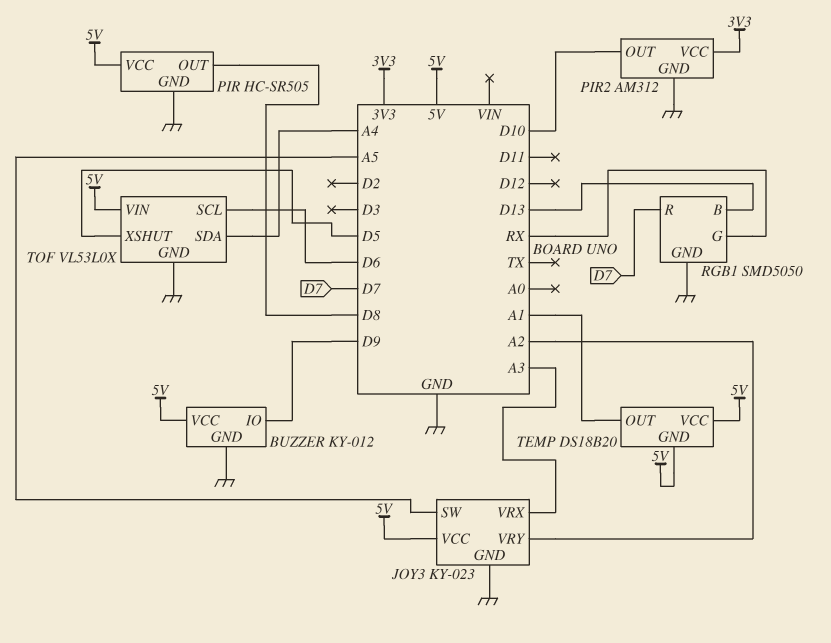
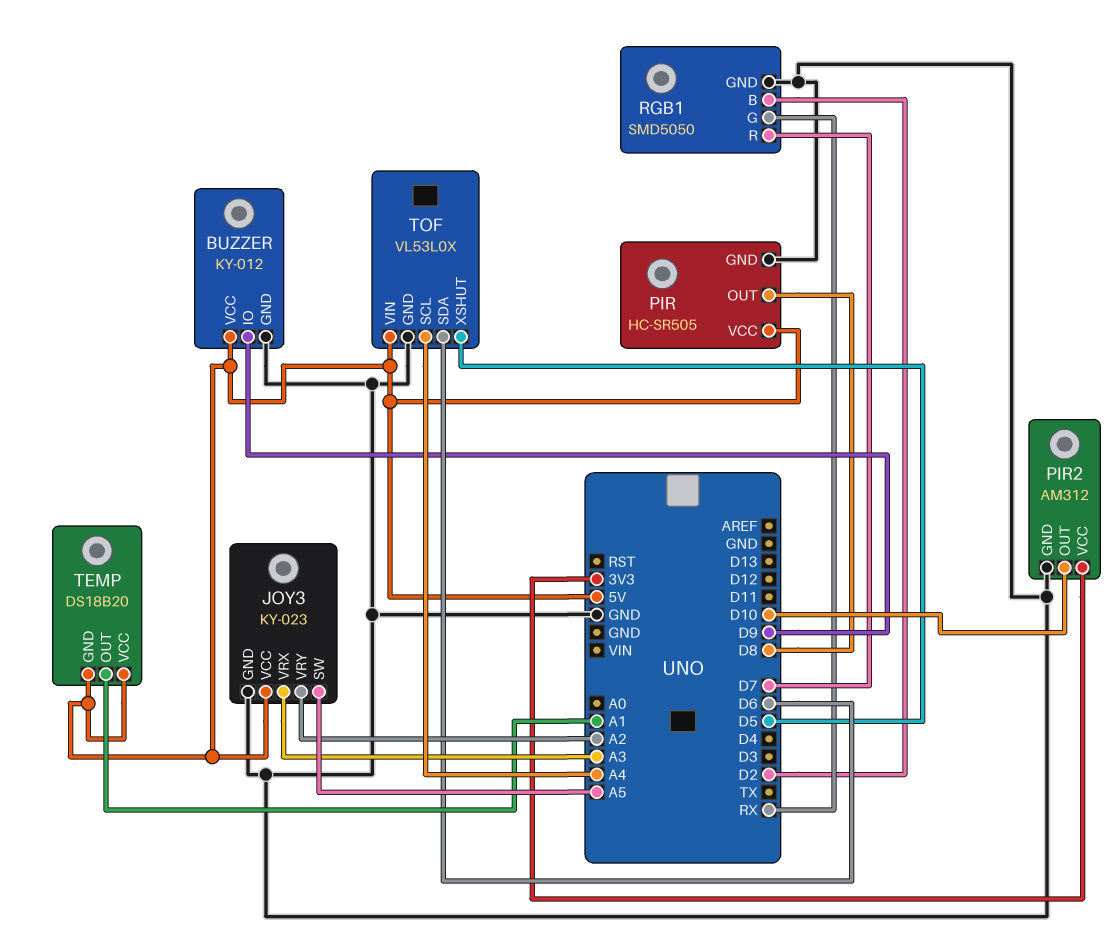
RGB1 pin B: D13 -> D2
TOF pin SCL: D6 -> A4
TOF pin SDA: A4 -> D6

